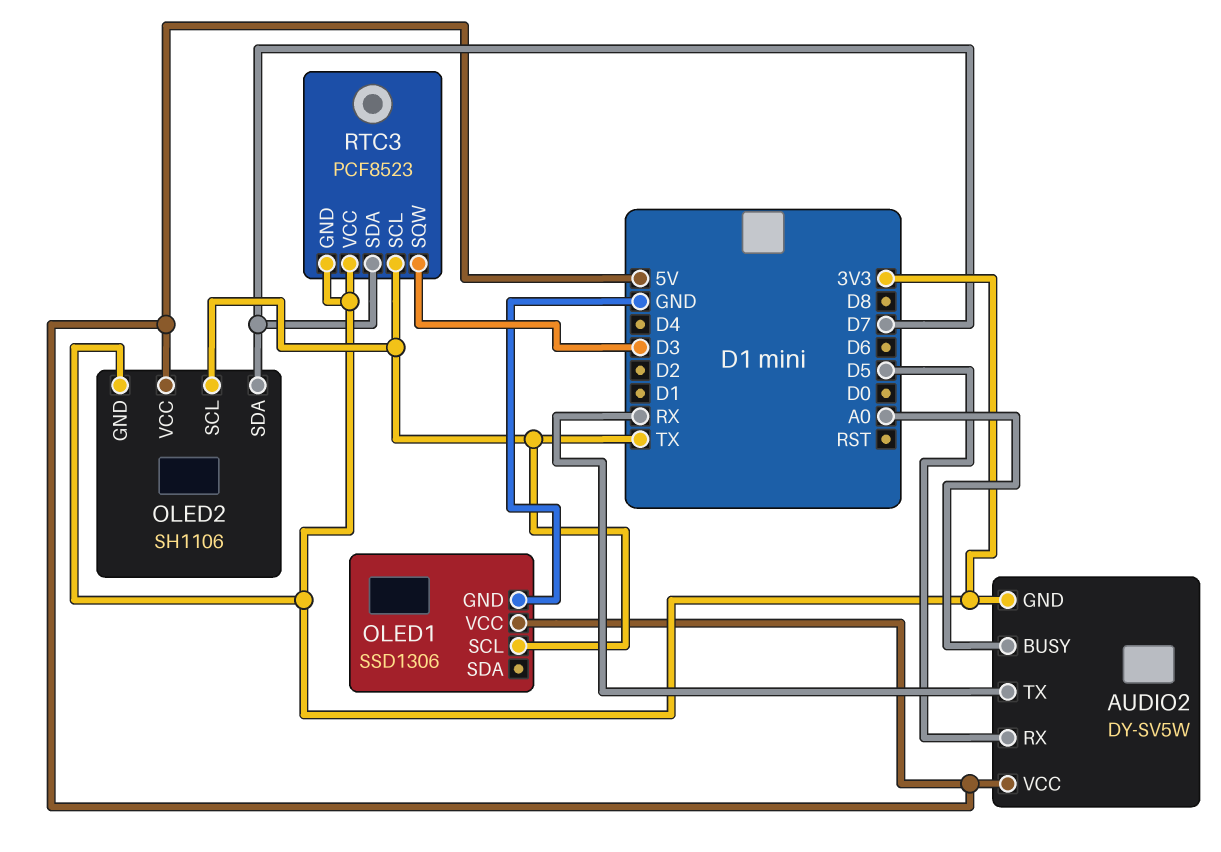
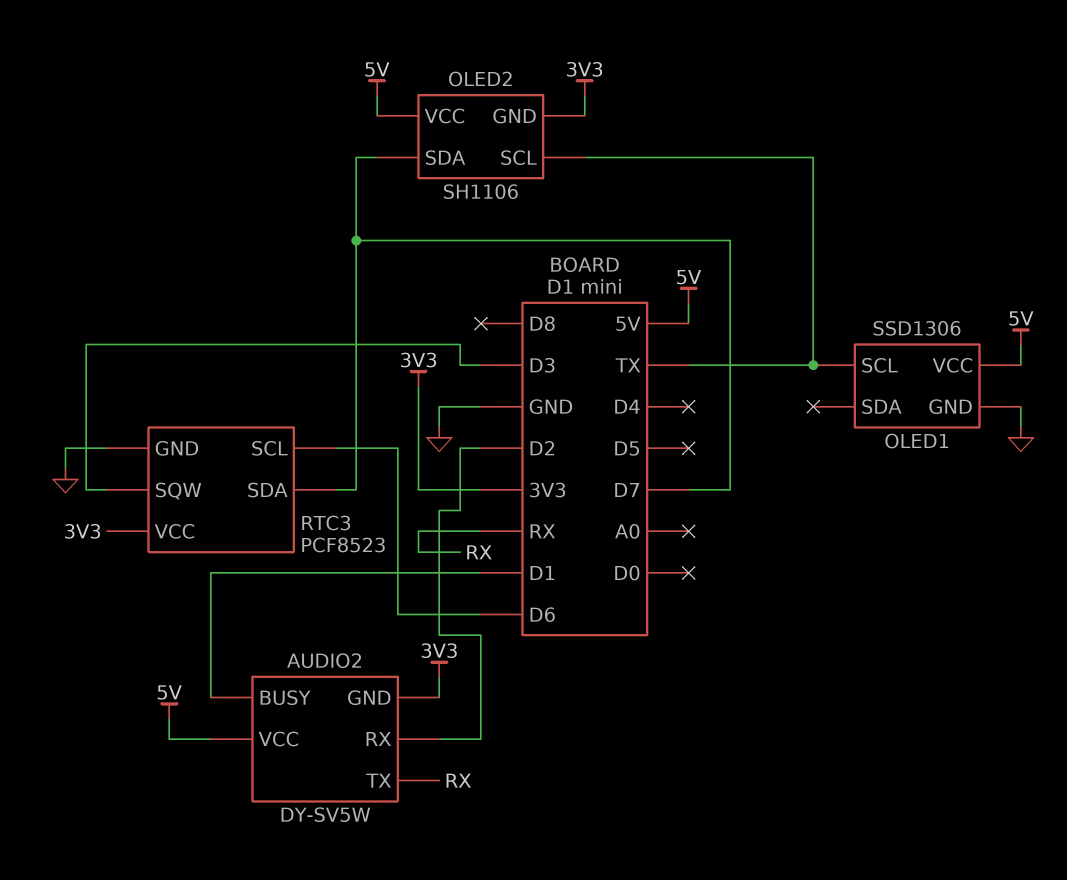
AUDIO2 pin BUSY: A0 -> D1
AUDIO2 pin RX: D5 -> D2
RTC3 pin GND: 3V3 -> GND
RTC3 pin SCL: TX -> D6

